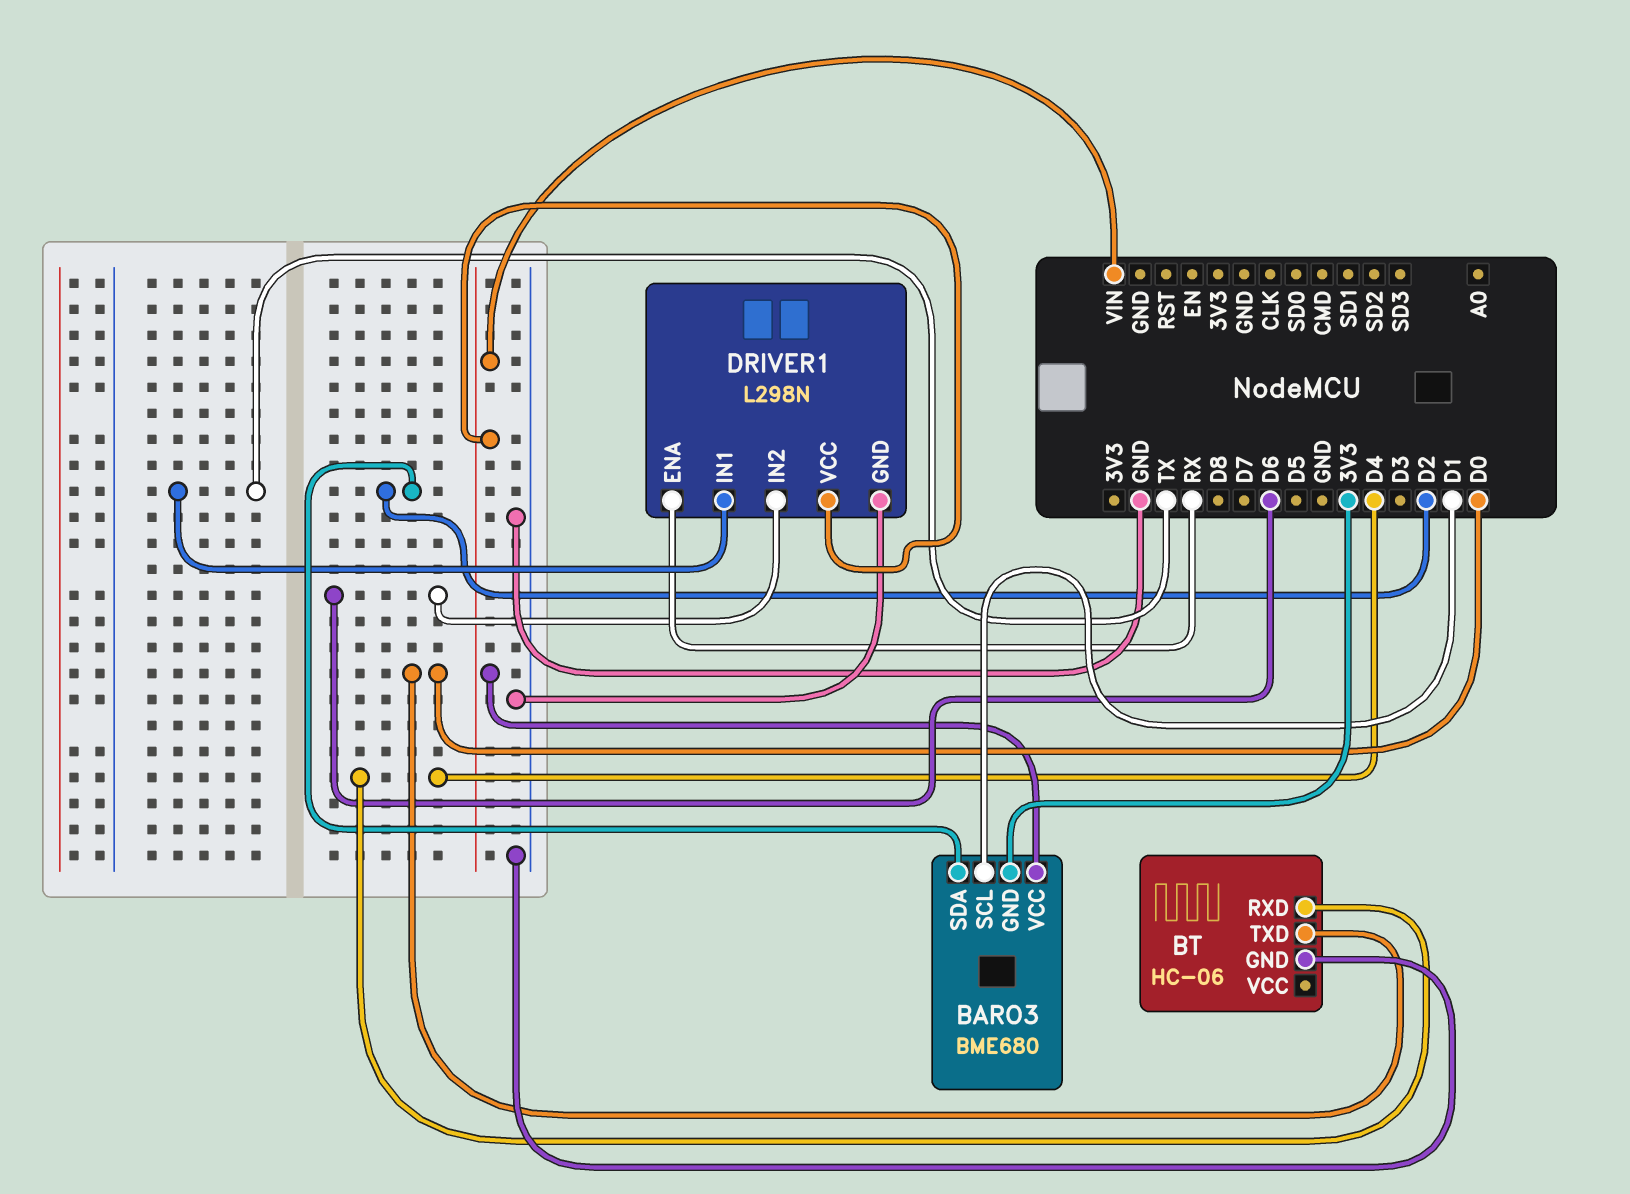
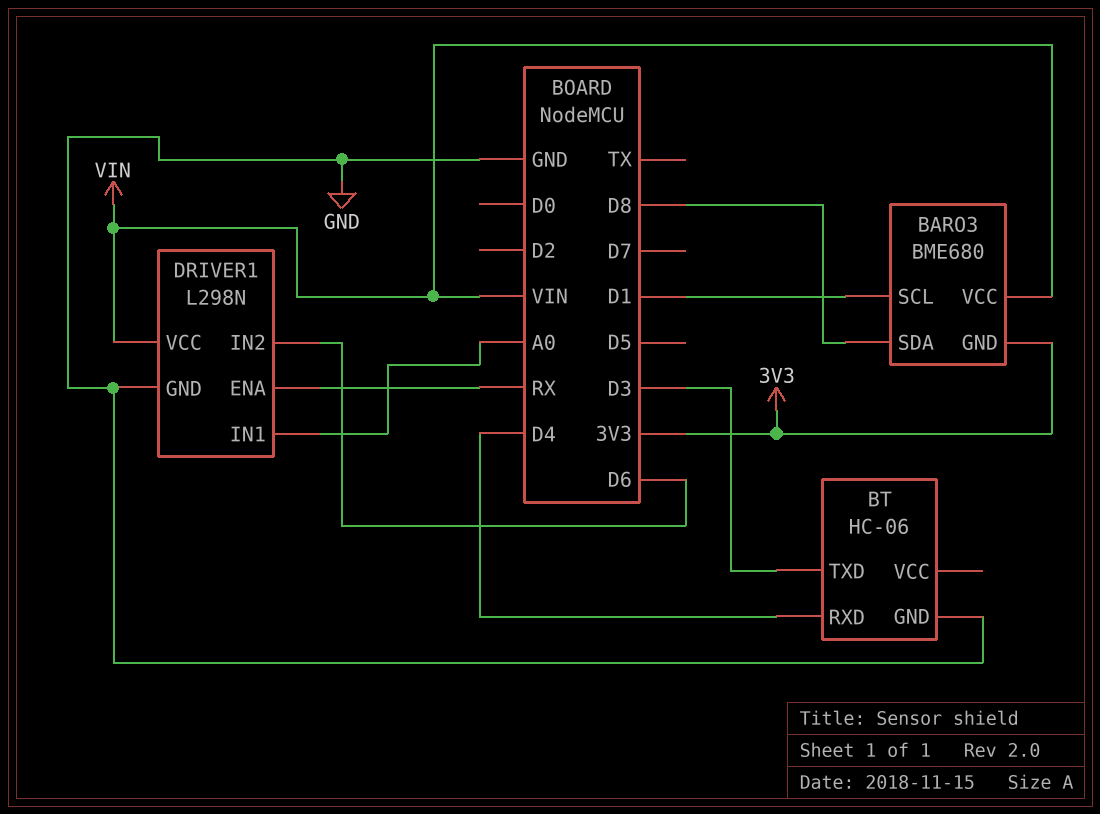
BARO3 pin SDA: D2 -> D8
BT pin TXD: D0 -> D3
DRIVER1 pin IN1: TX -> A0

